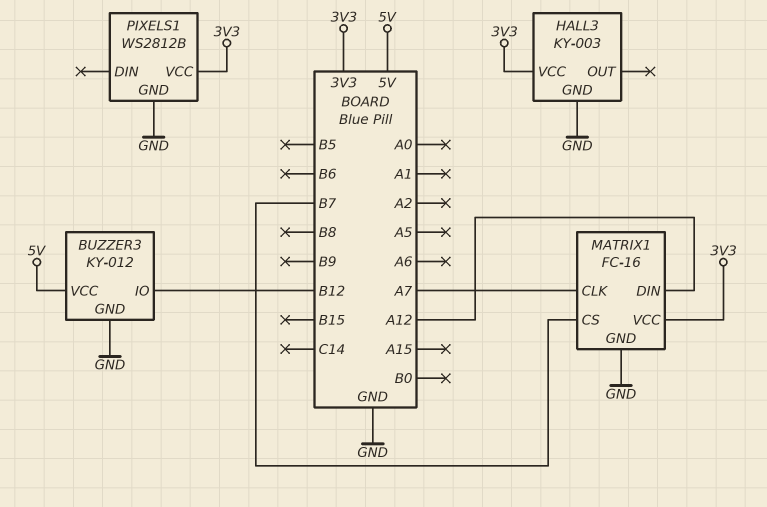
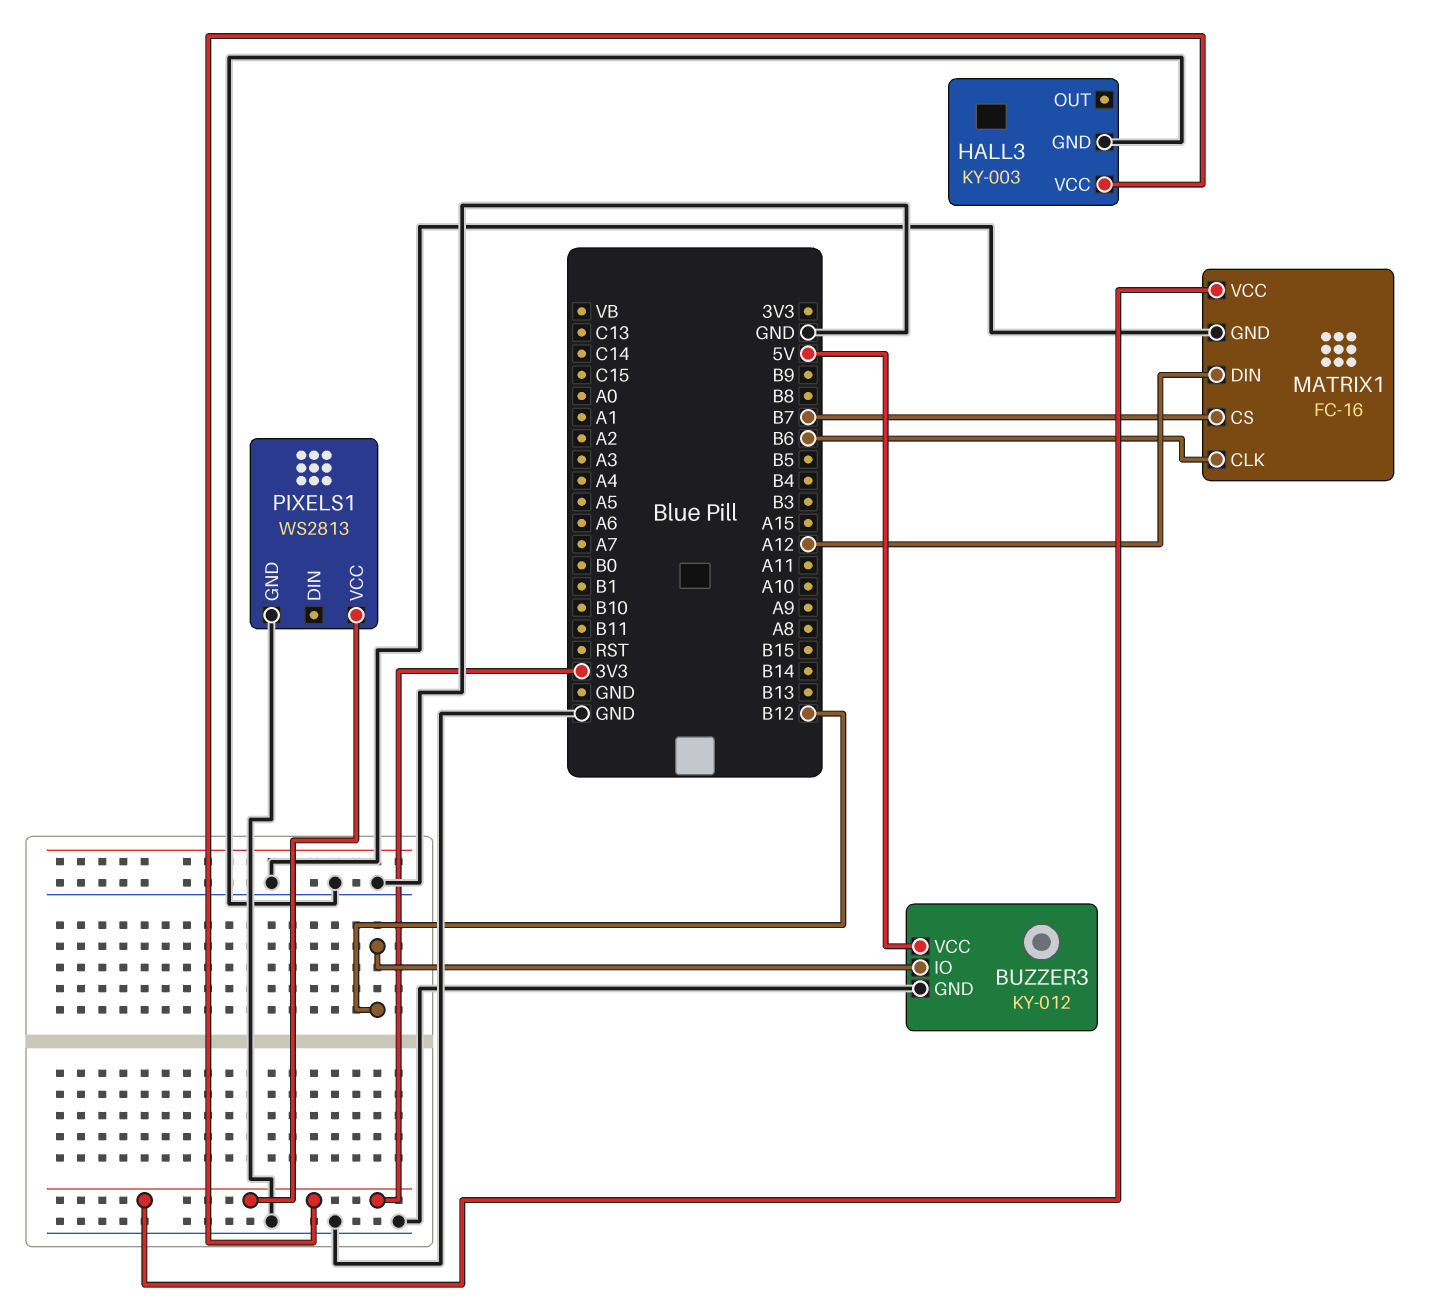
MATRIX1 pin CLK: A7 -> B6
PIXELS1: WS2812B -> WS2813

